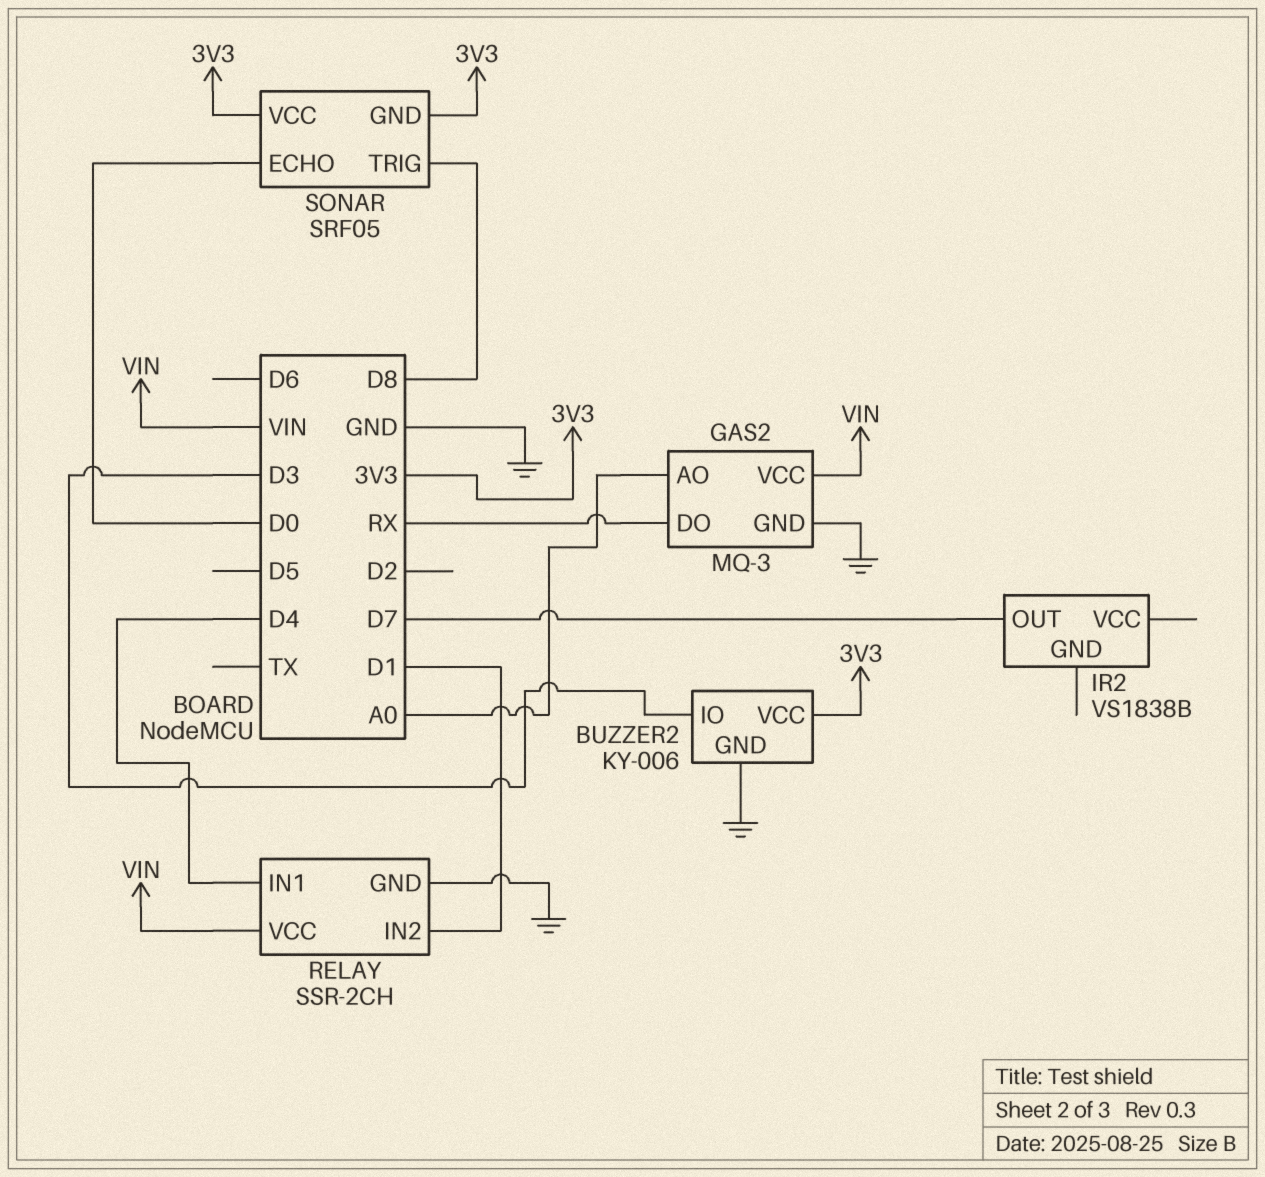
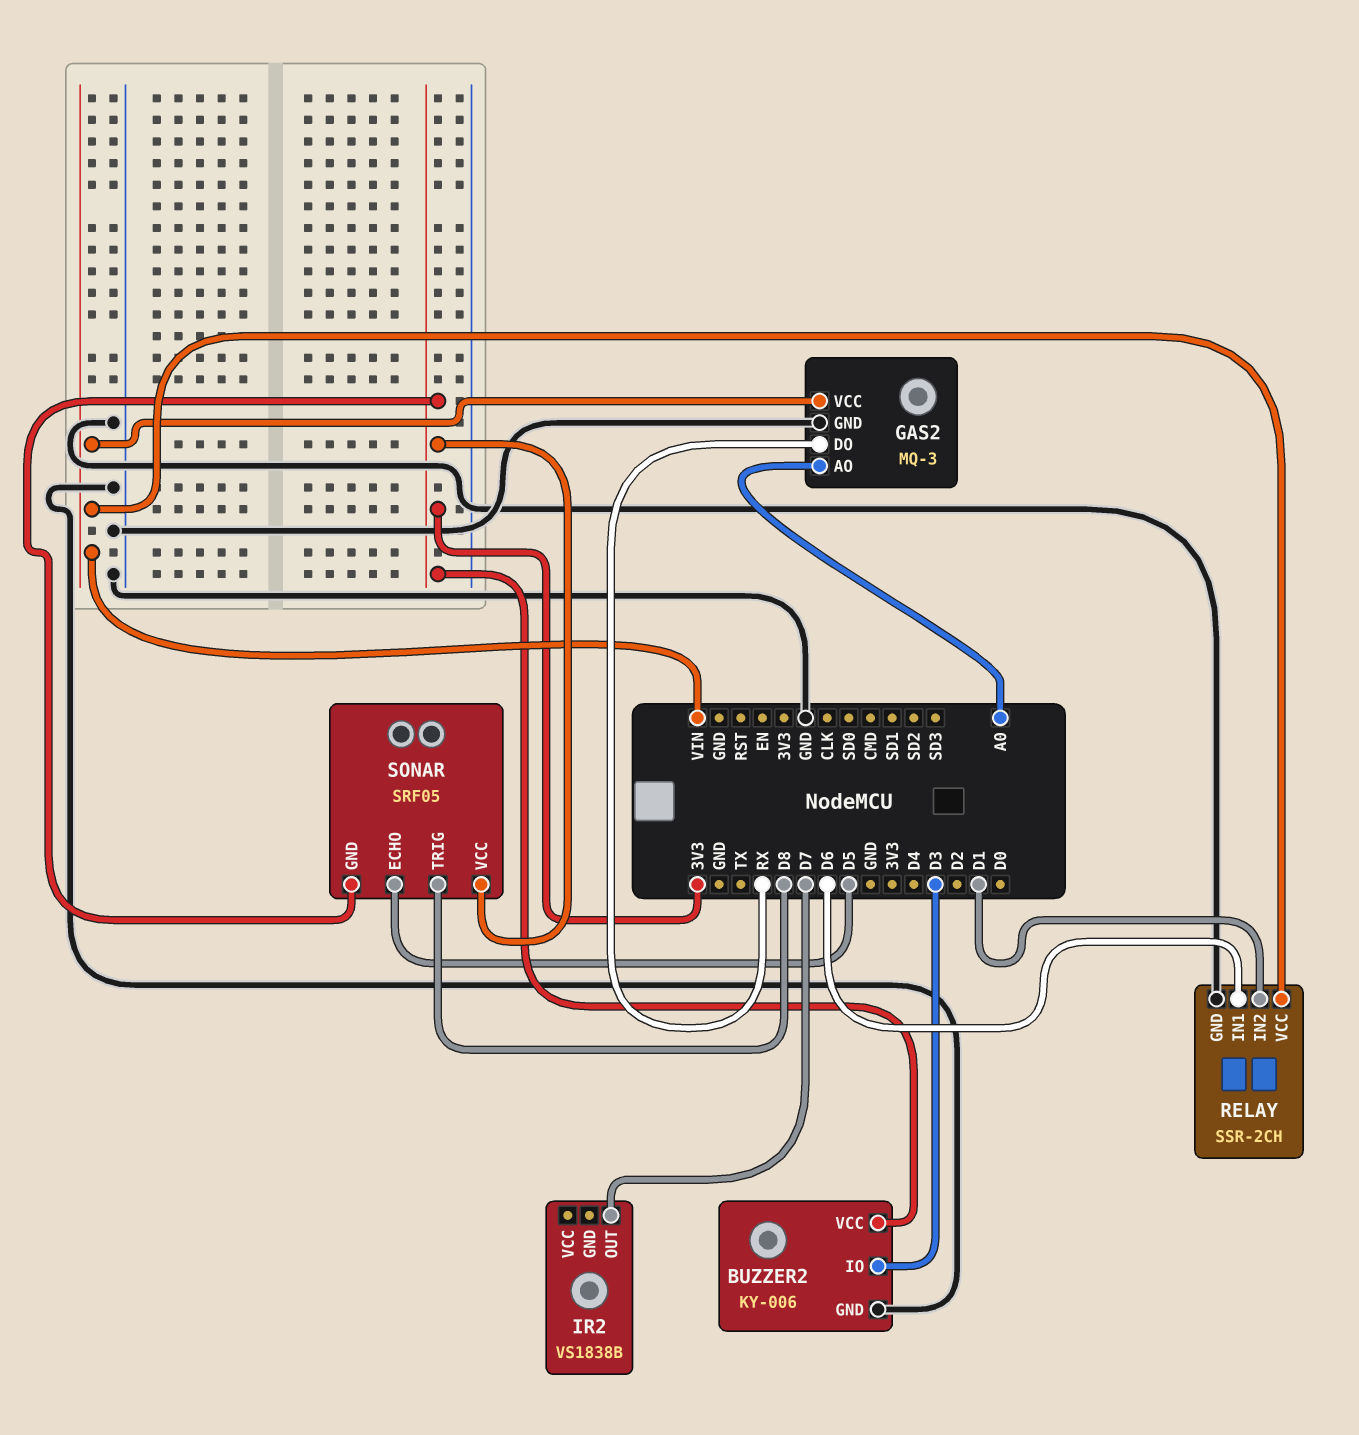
RELAY pin IN1: D4 -> D6
SONAR pin ECHO: D0 -> D5

